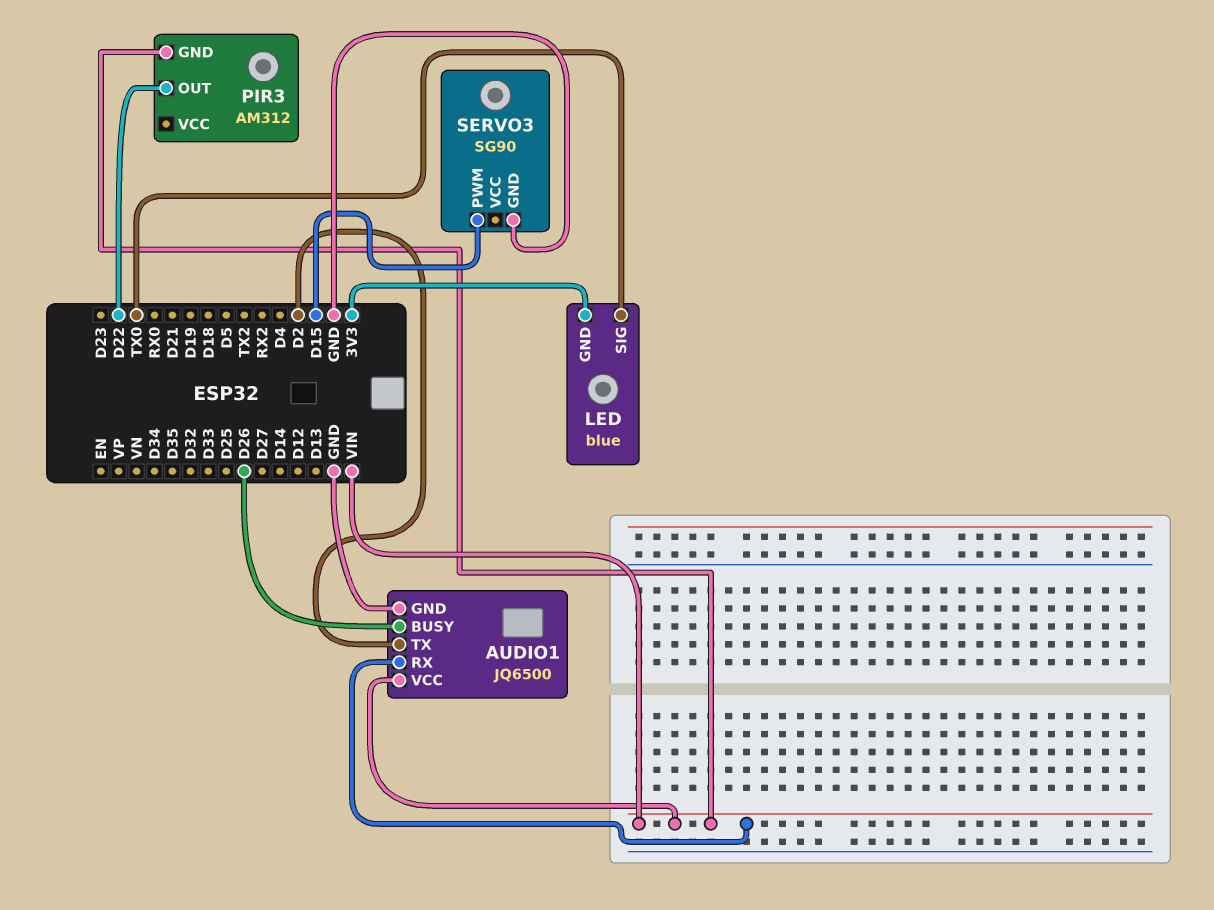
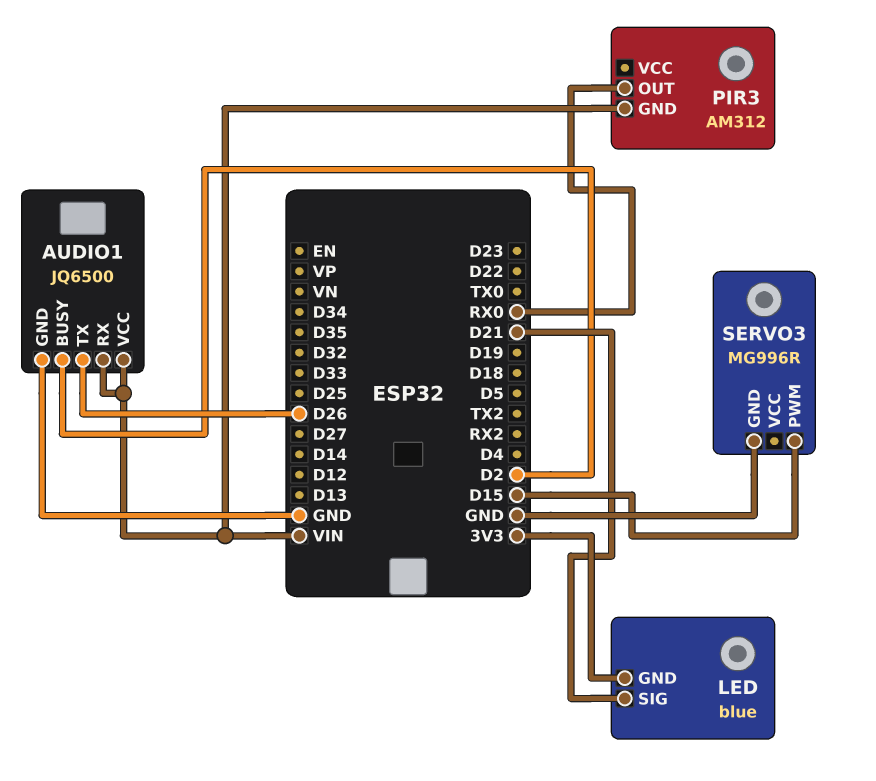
AUDIO1 pin BUSY: D26 -> D2
AUDIO1 pin TX: D2 -> D26
LED pin SIG: TX0 -> D21
PIR3 pin OUT: D22 -> RX0
SERVO3: SG90 -> MG996R

